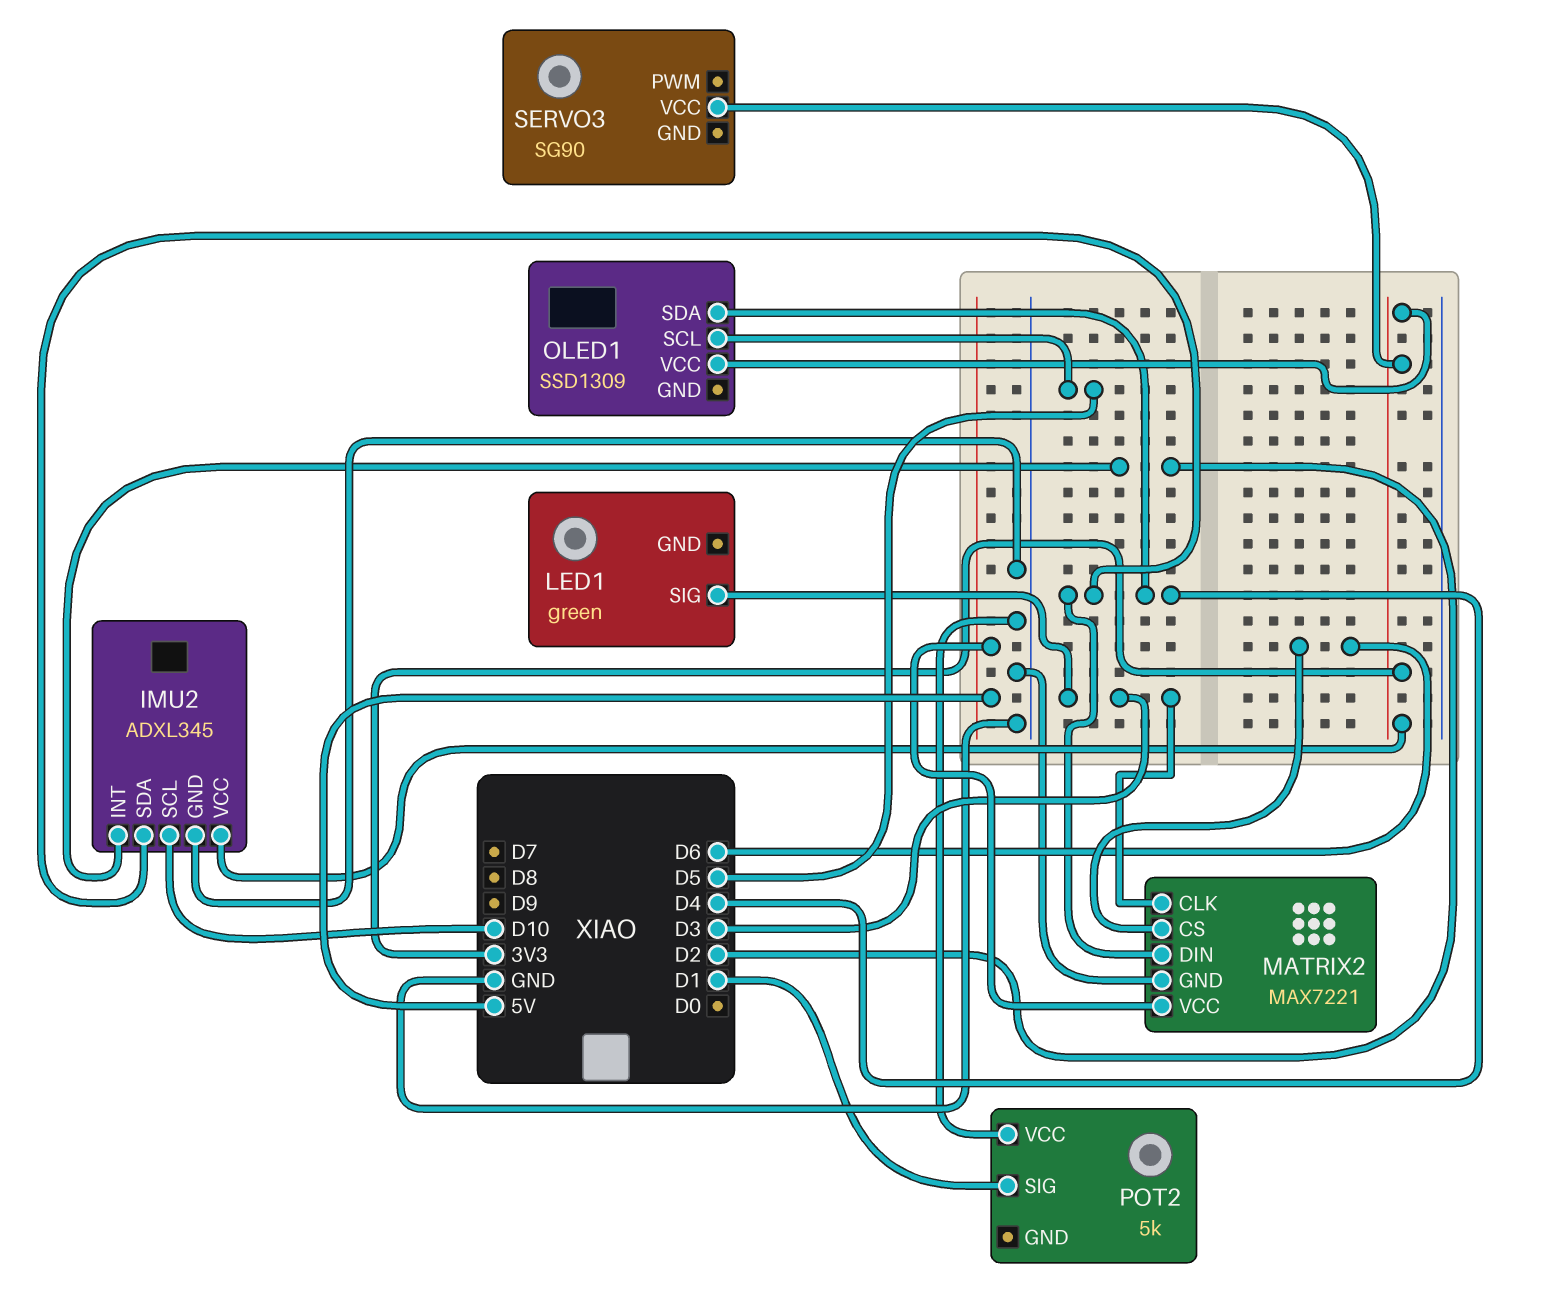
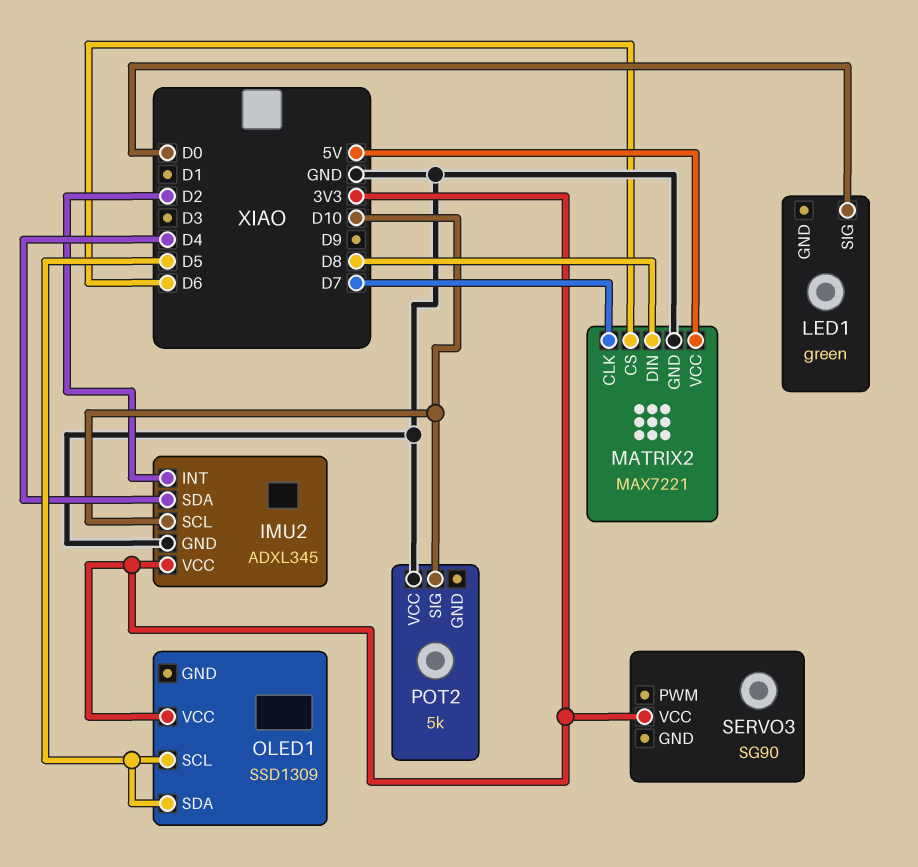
LED1 pin SIG: D3 -> D0
MATRIX2 pin CLK: D3 -> D7
MATRIX2 pin DIN: D4 -> D8
OLED1 pin SDA: D4 -> D5
POT2 pin SIG: D1 -> D10

